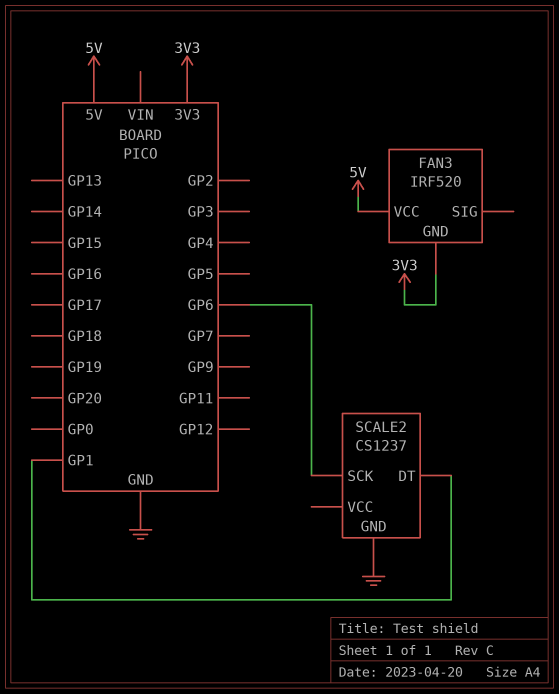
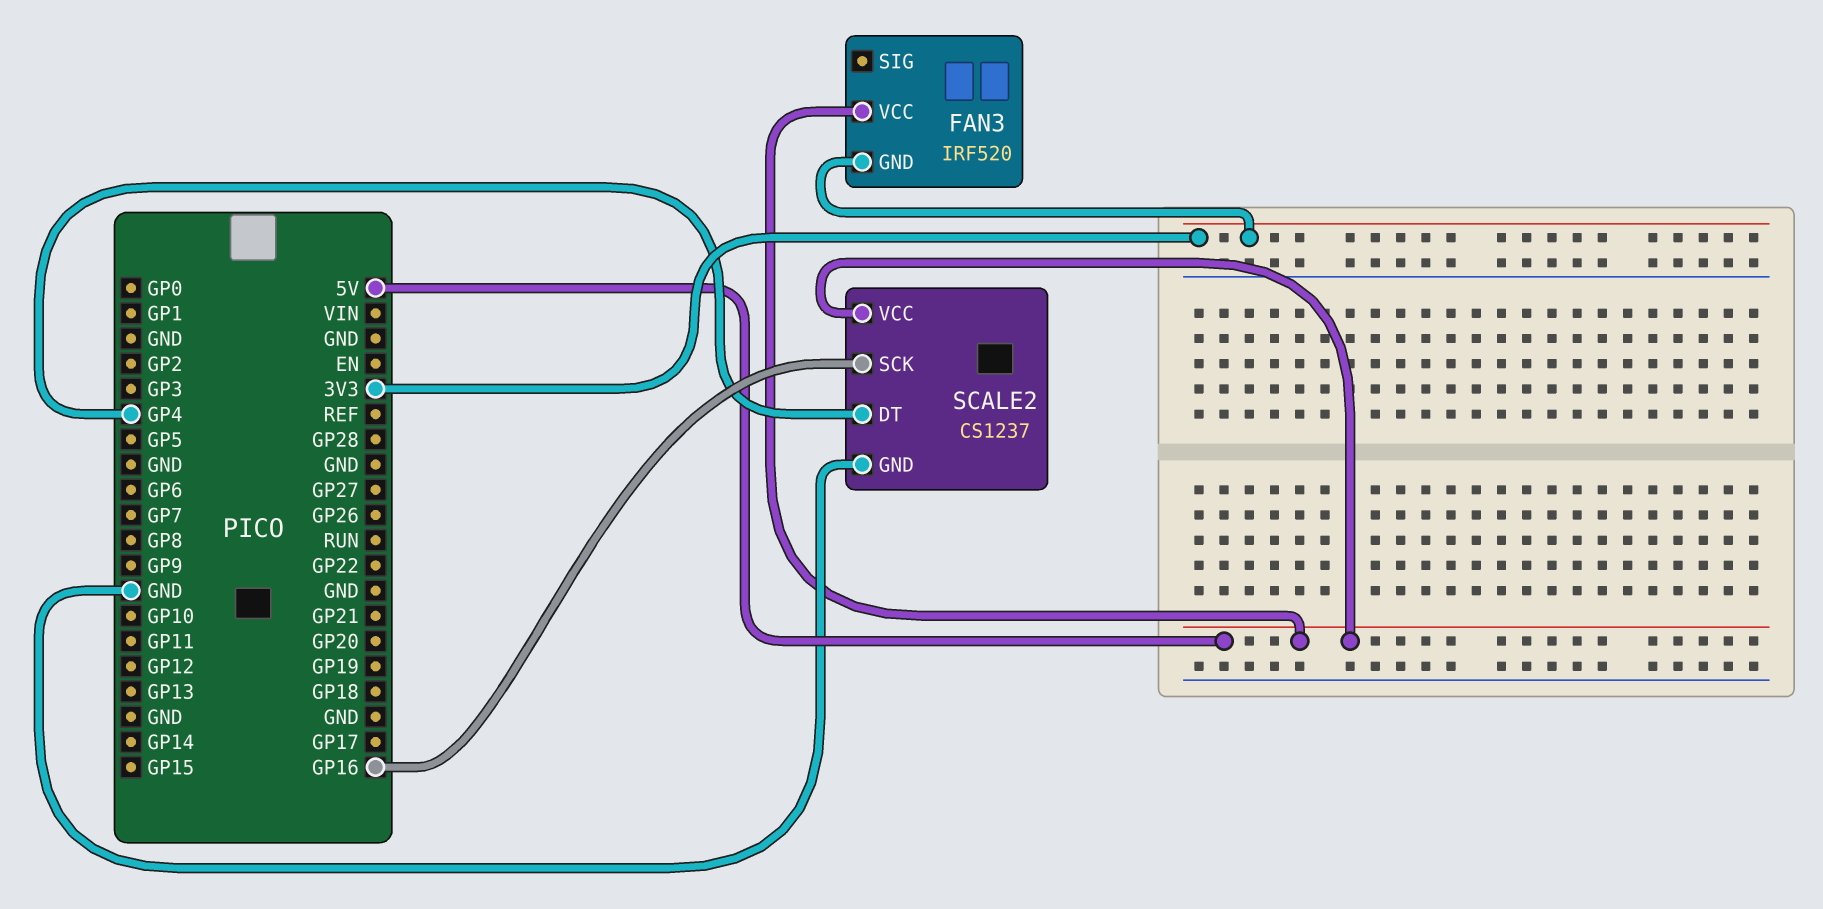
SCALE2 pin DT: GP1 -> GP4
SCALE2 pin SCK: GP6 -> GP16
SCALE2 pin VCC: none -> 5V

